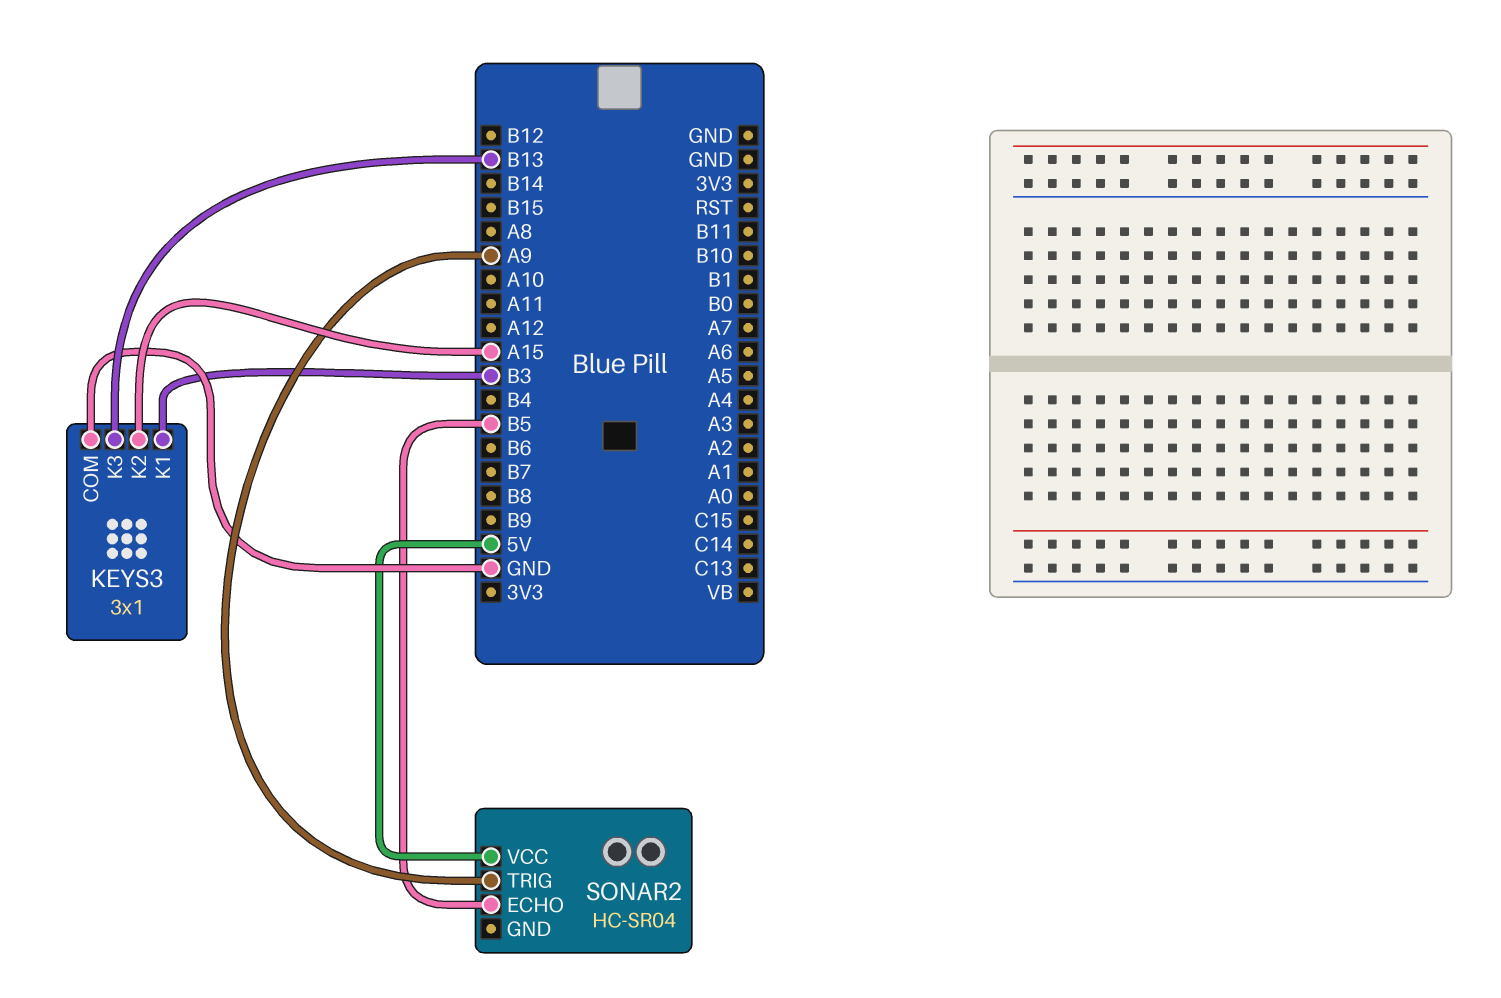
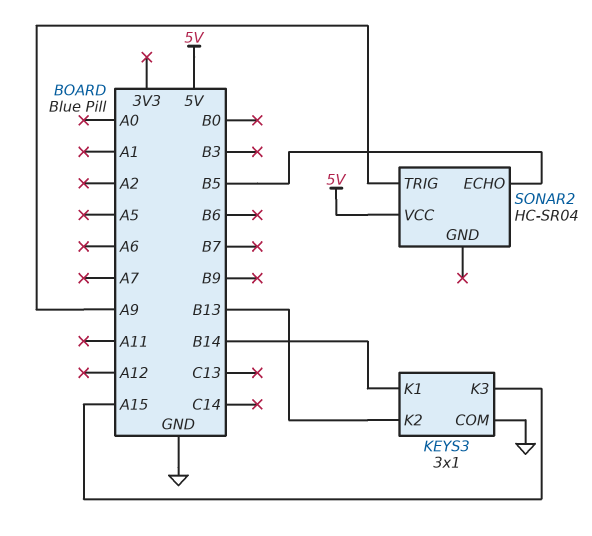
KEYS3 pin K1: B3 -> B14
KEYS3 pin K2: A15 -> B13
KEYS3 pin K3: B13 -> A15

